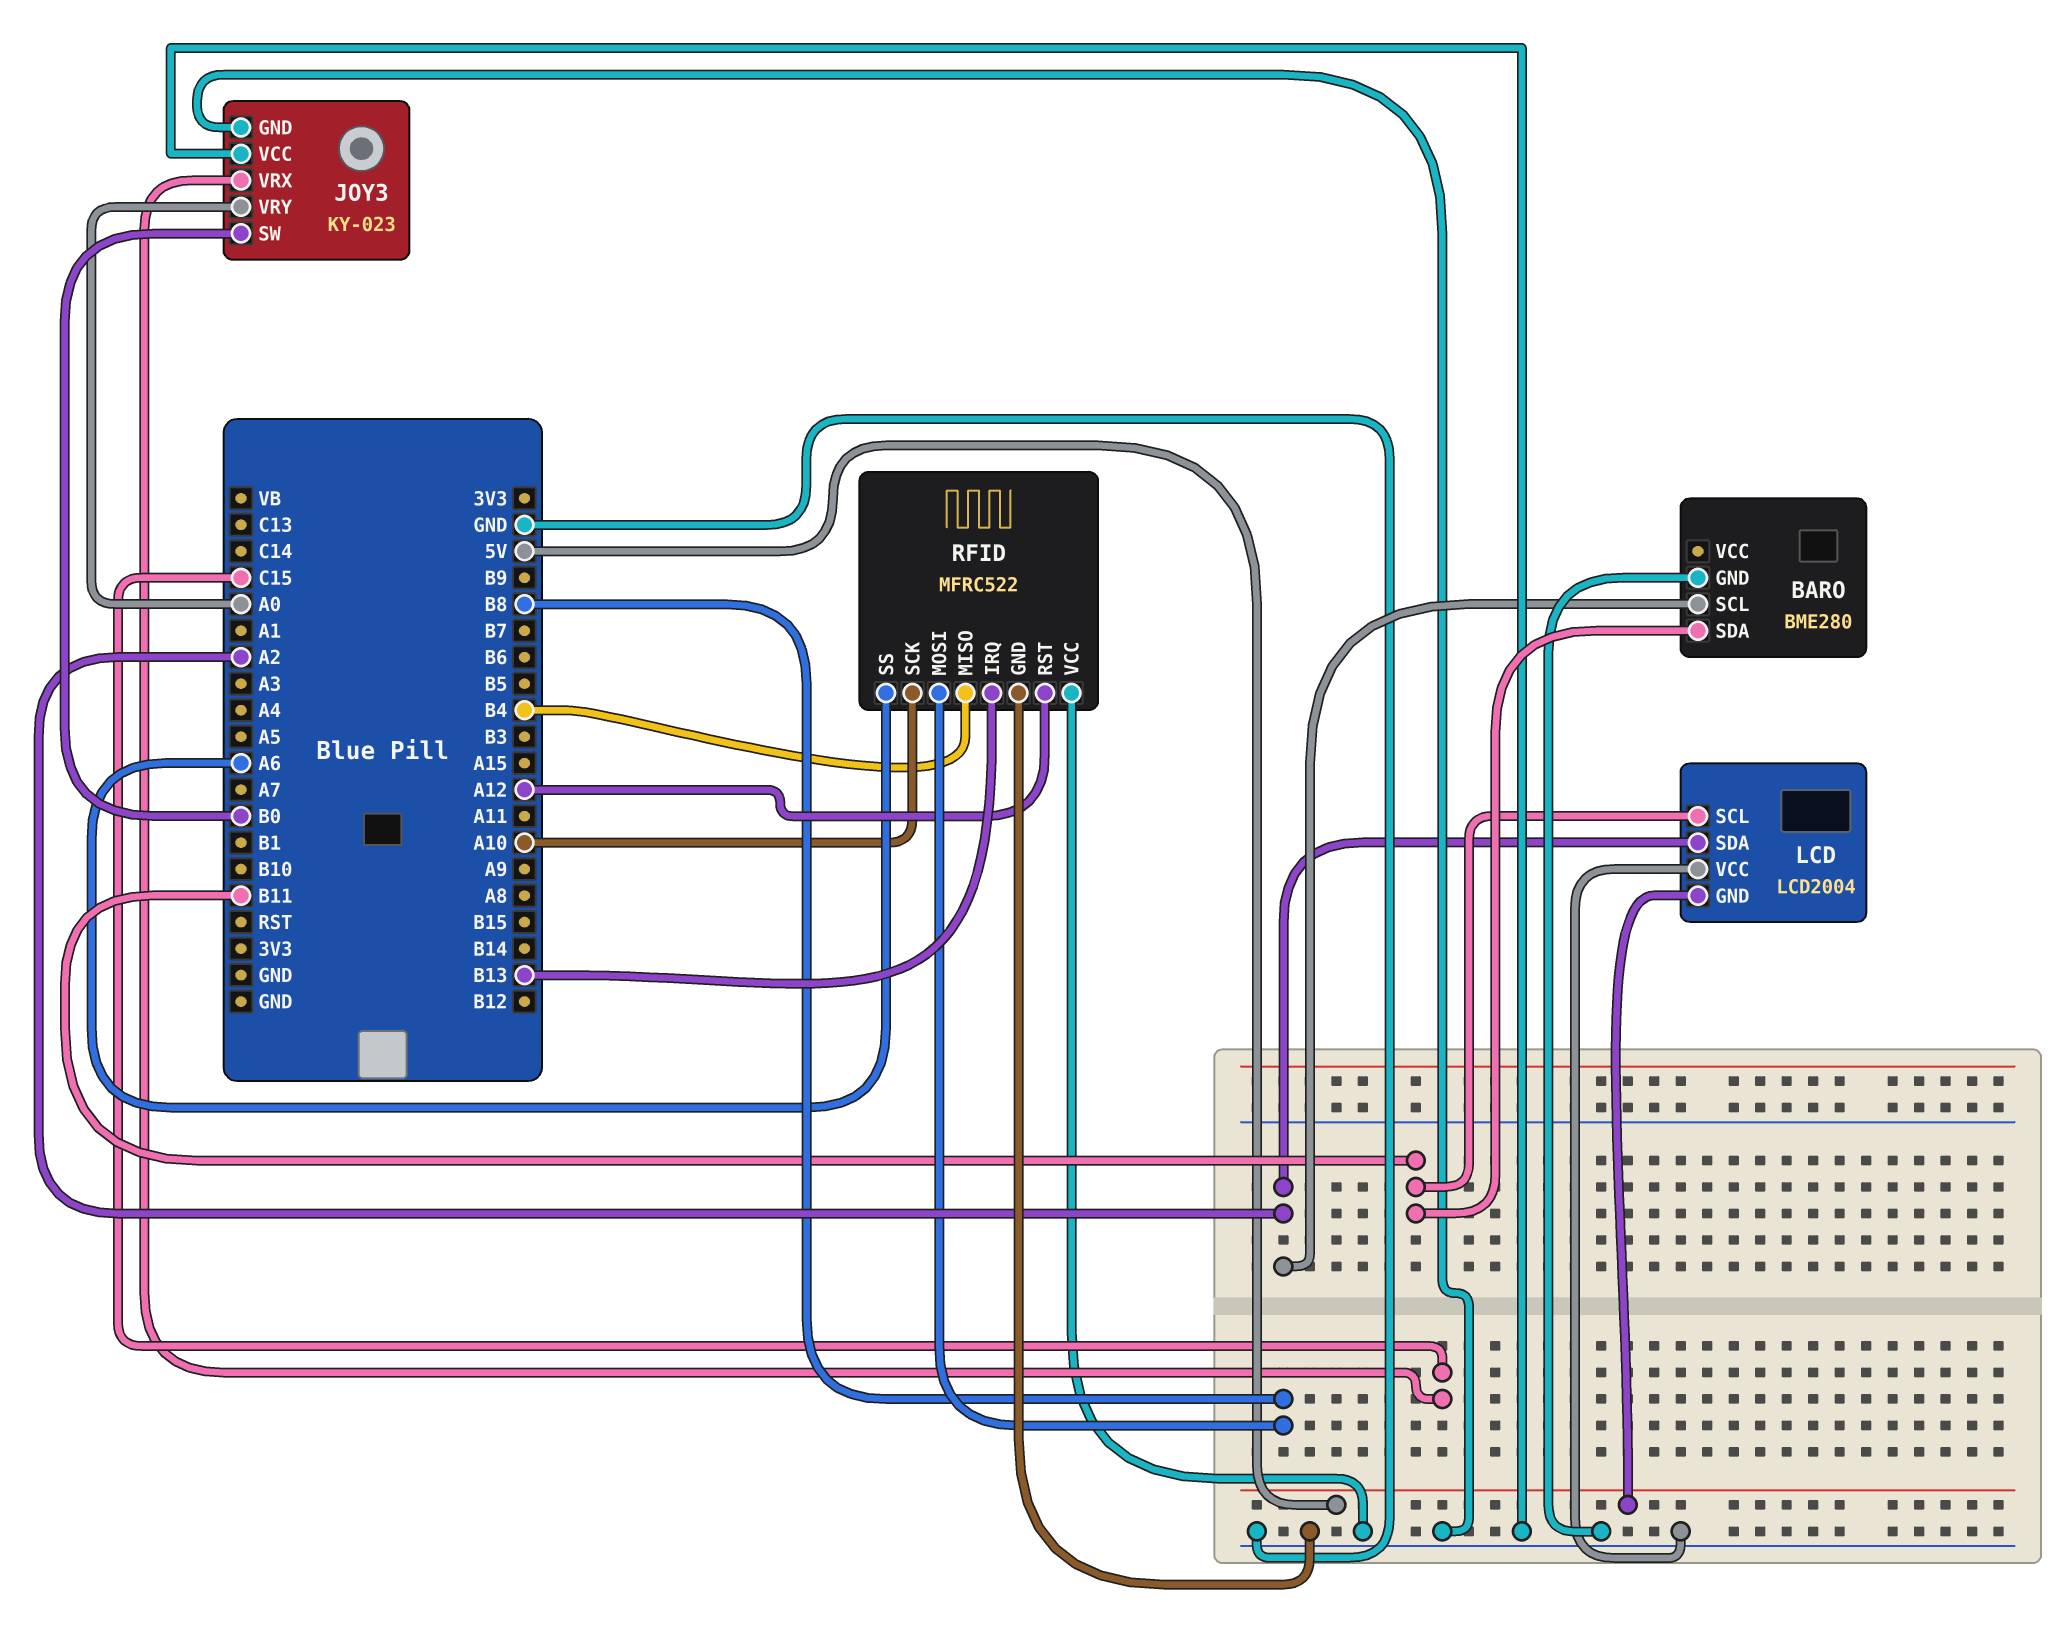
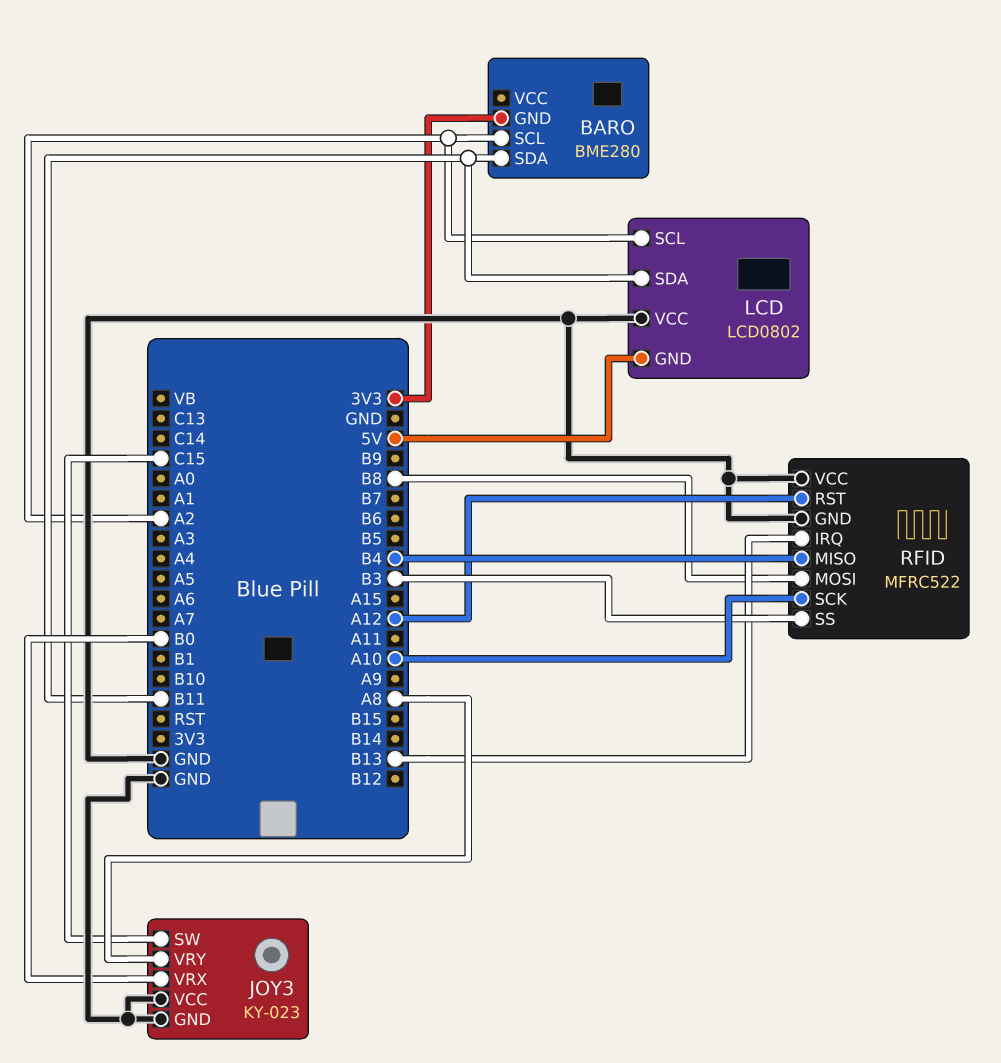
BARO pin GND: GND -> 3V3
JOY3 pin SW: B0 -> C15
JOY3 pin VRX: C15 -> B0
JOY3 pin VRY: A0 -> A8
LCD: LCD2004 -> LCD0802
LCD pin SCL: B11 -> A2
LCD pin SDA: A2 -> B11
RFID pin SS: A6 -> B3

